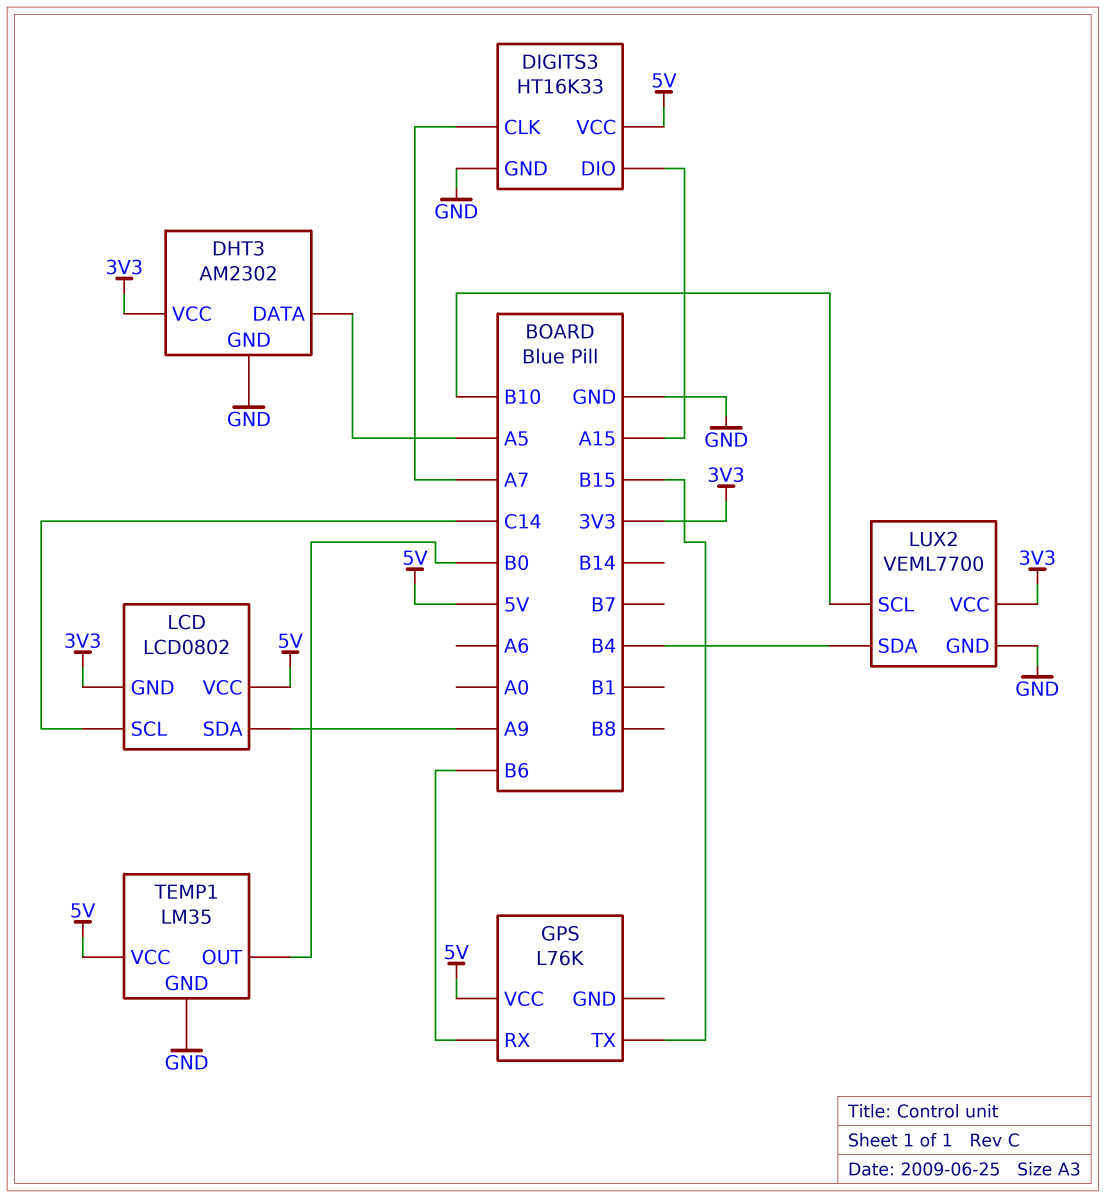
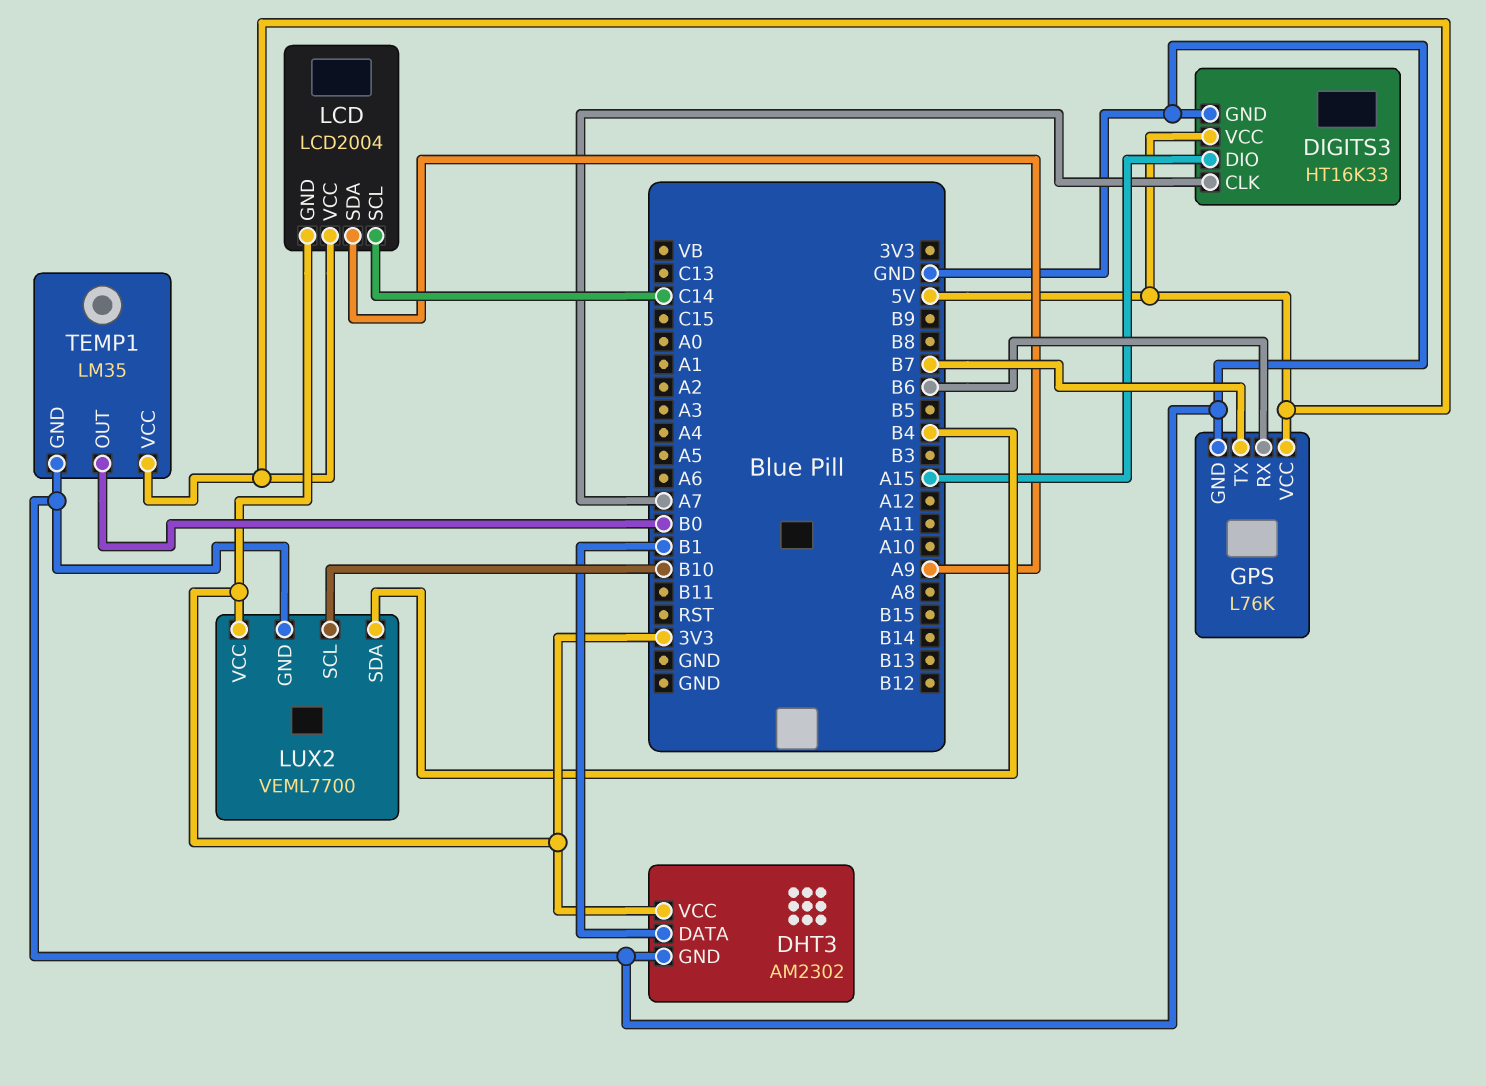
DHT3 pin DATA: A5 -> B1
GPS pin GND: none -> GND
GPS pin TX: B15 -> B7
LCD: LCD0802 -> LCD2004

